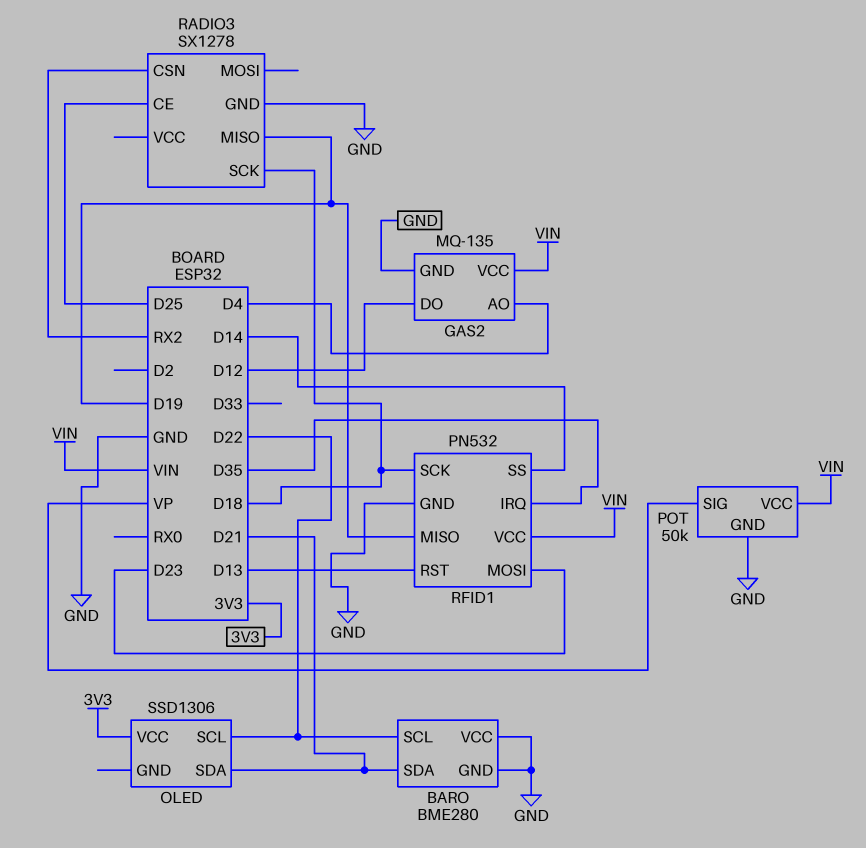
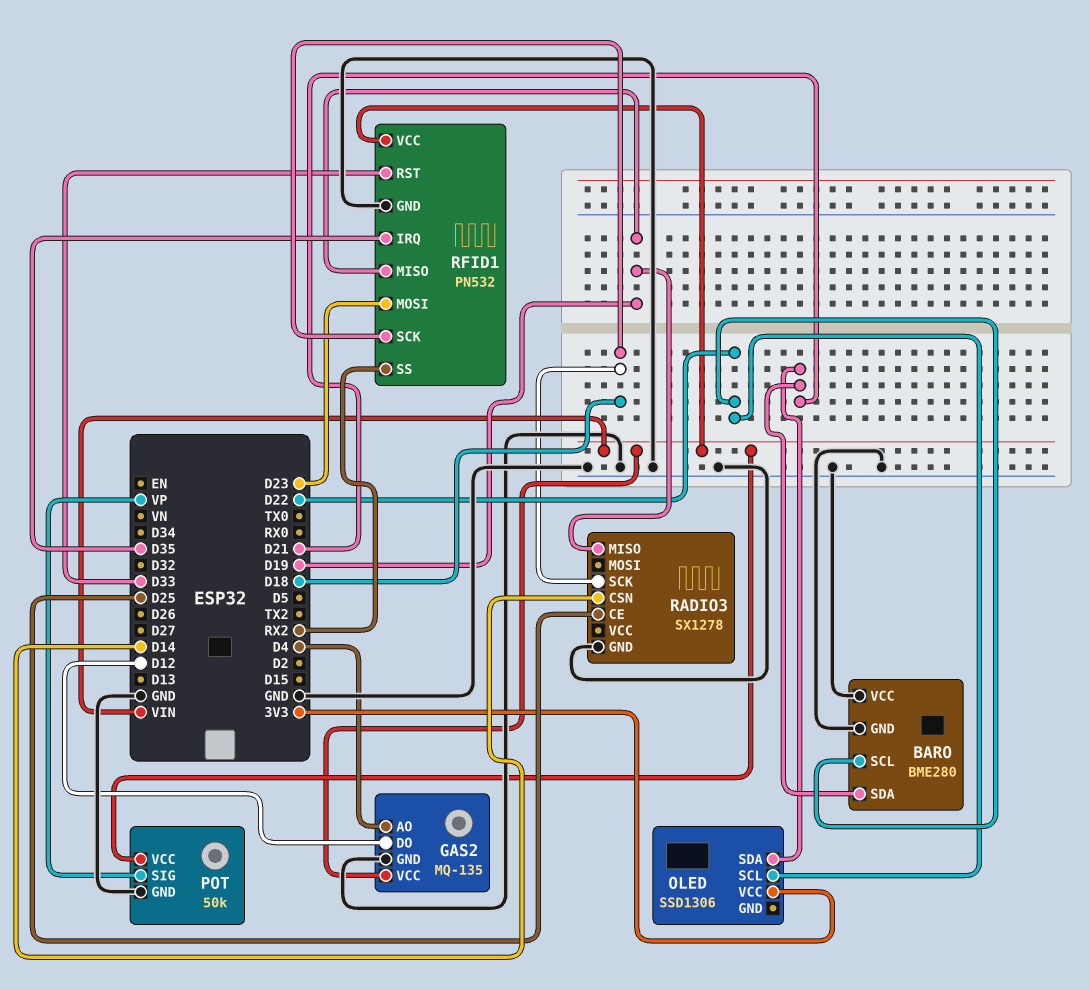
RADIO3 pin CSN: RX2 -> D14
RFID1 pin RST: D13 -> D33
RFID1 pin SS: D14 -> RX2

